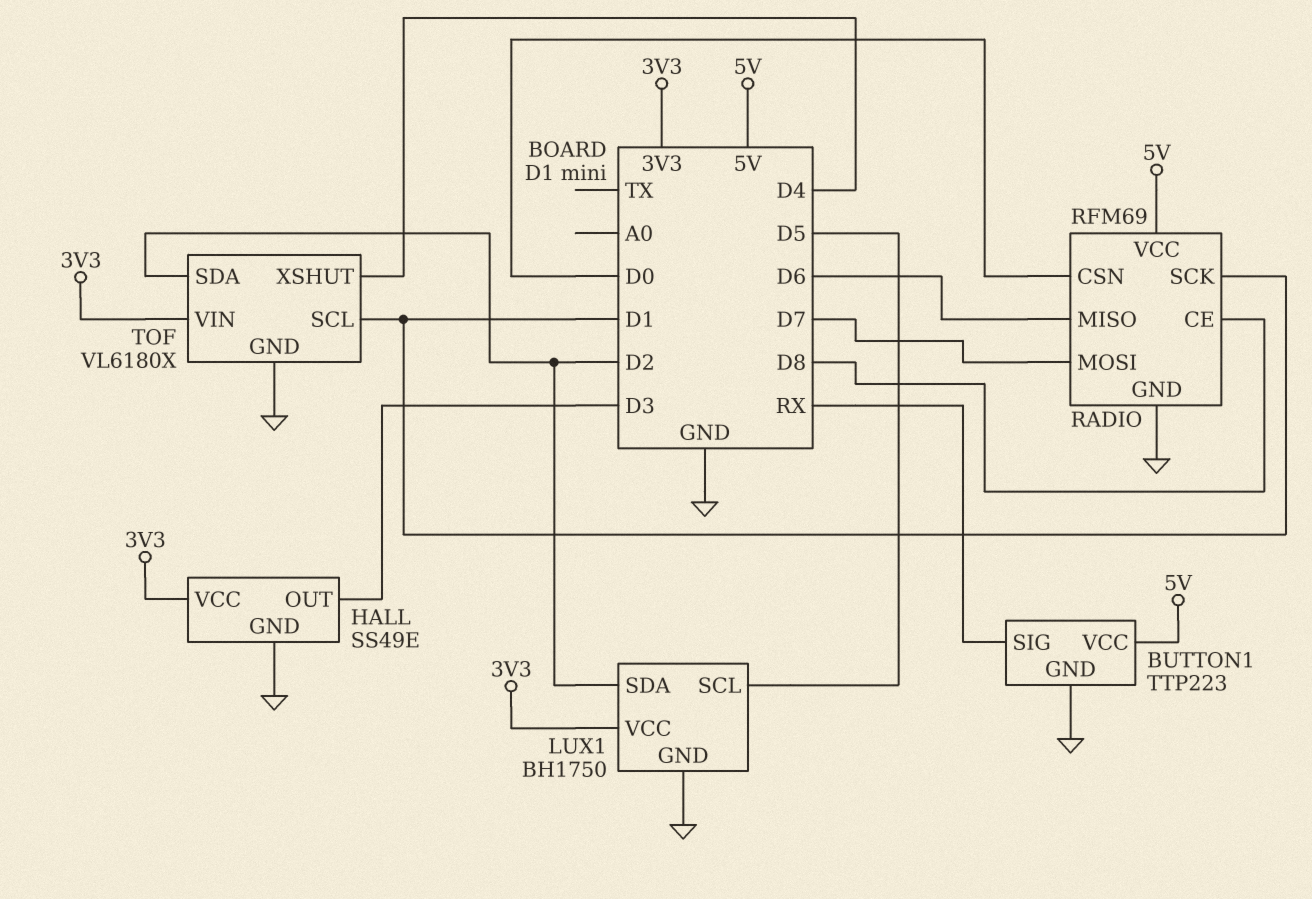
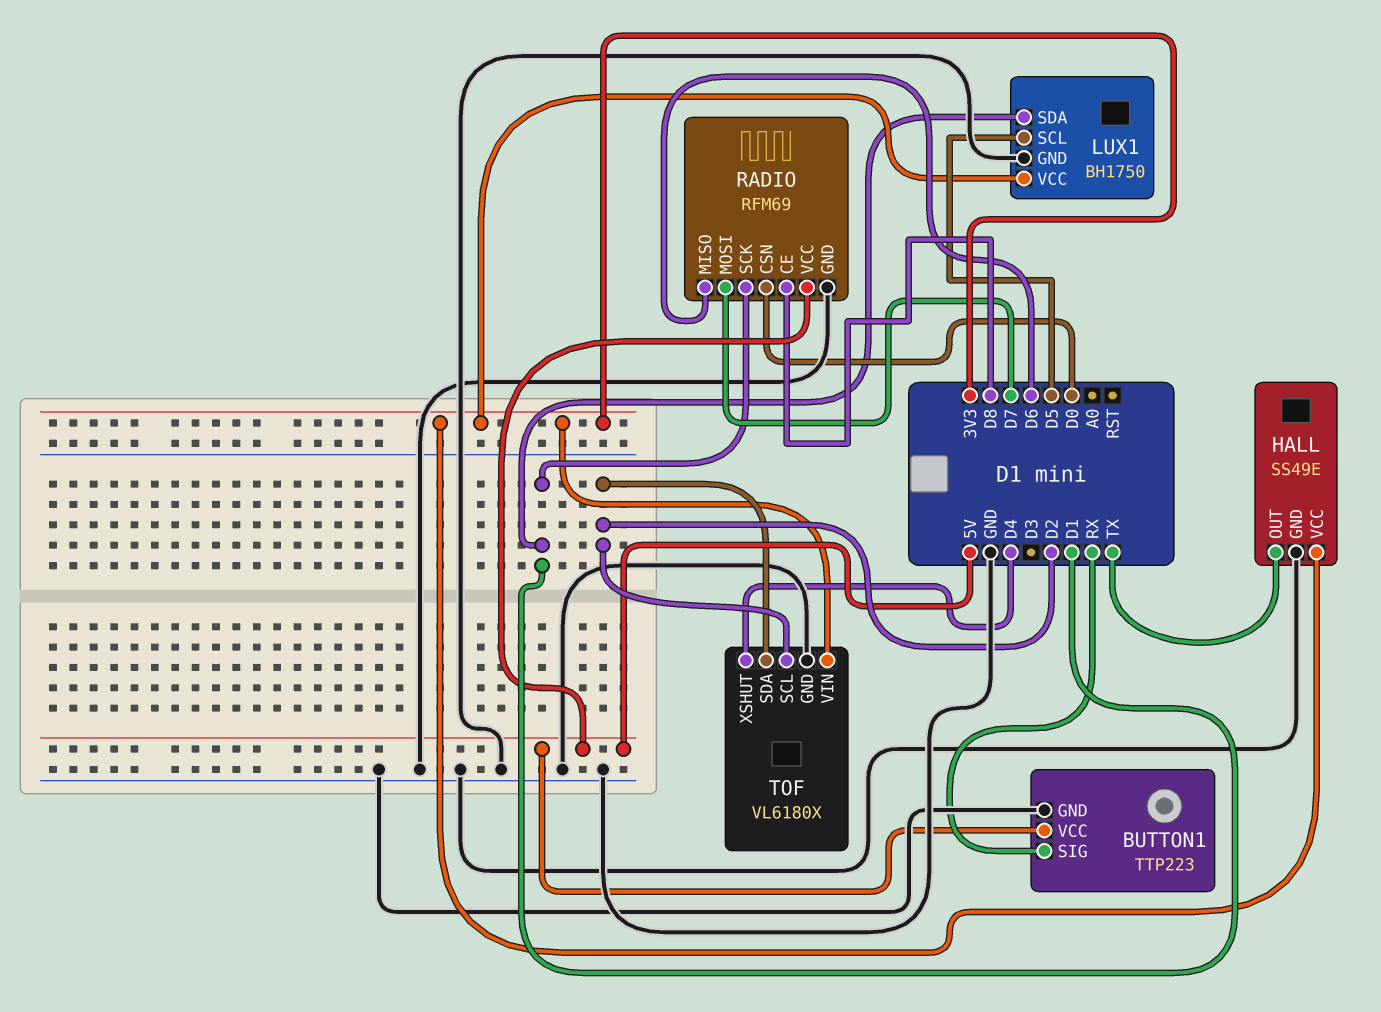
HALL pin OUT: D3 -> TX
LUX1 pin SDA: D2 -> D1
TOF pin SCL: D1 -> D2

